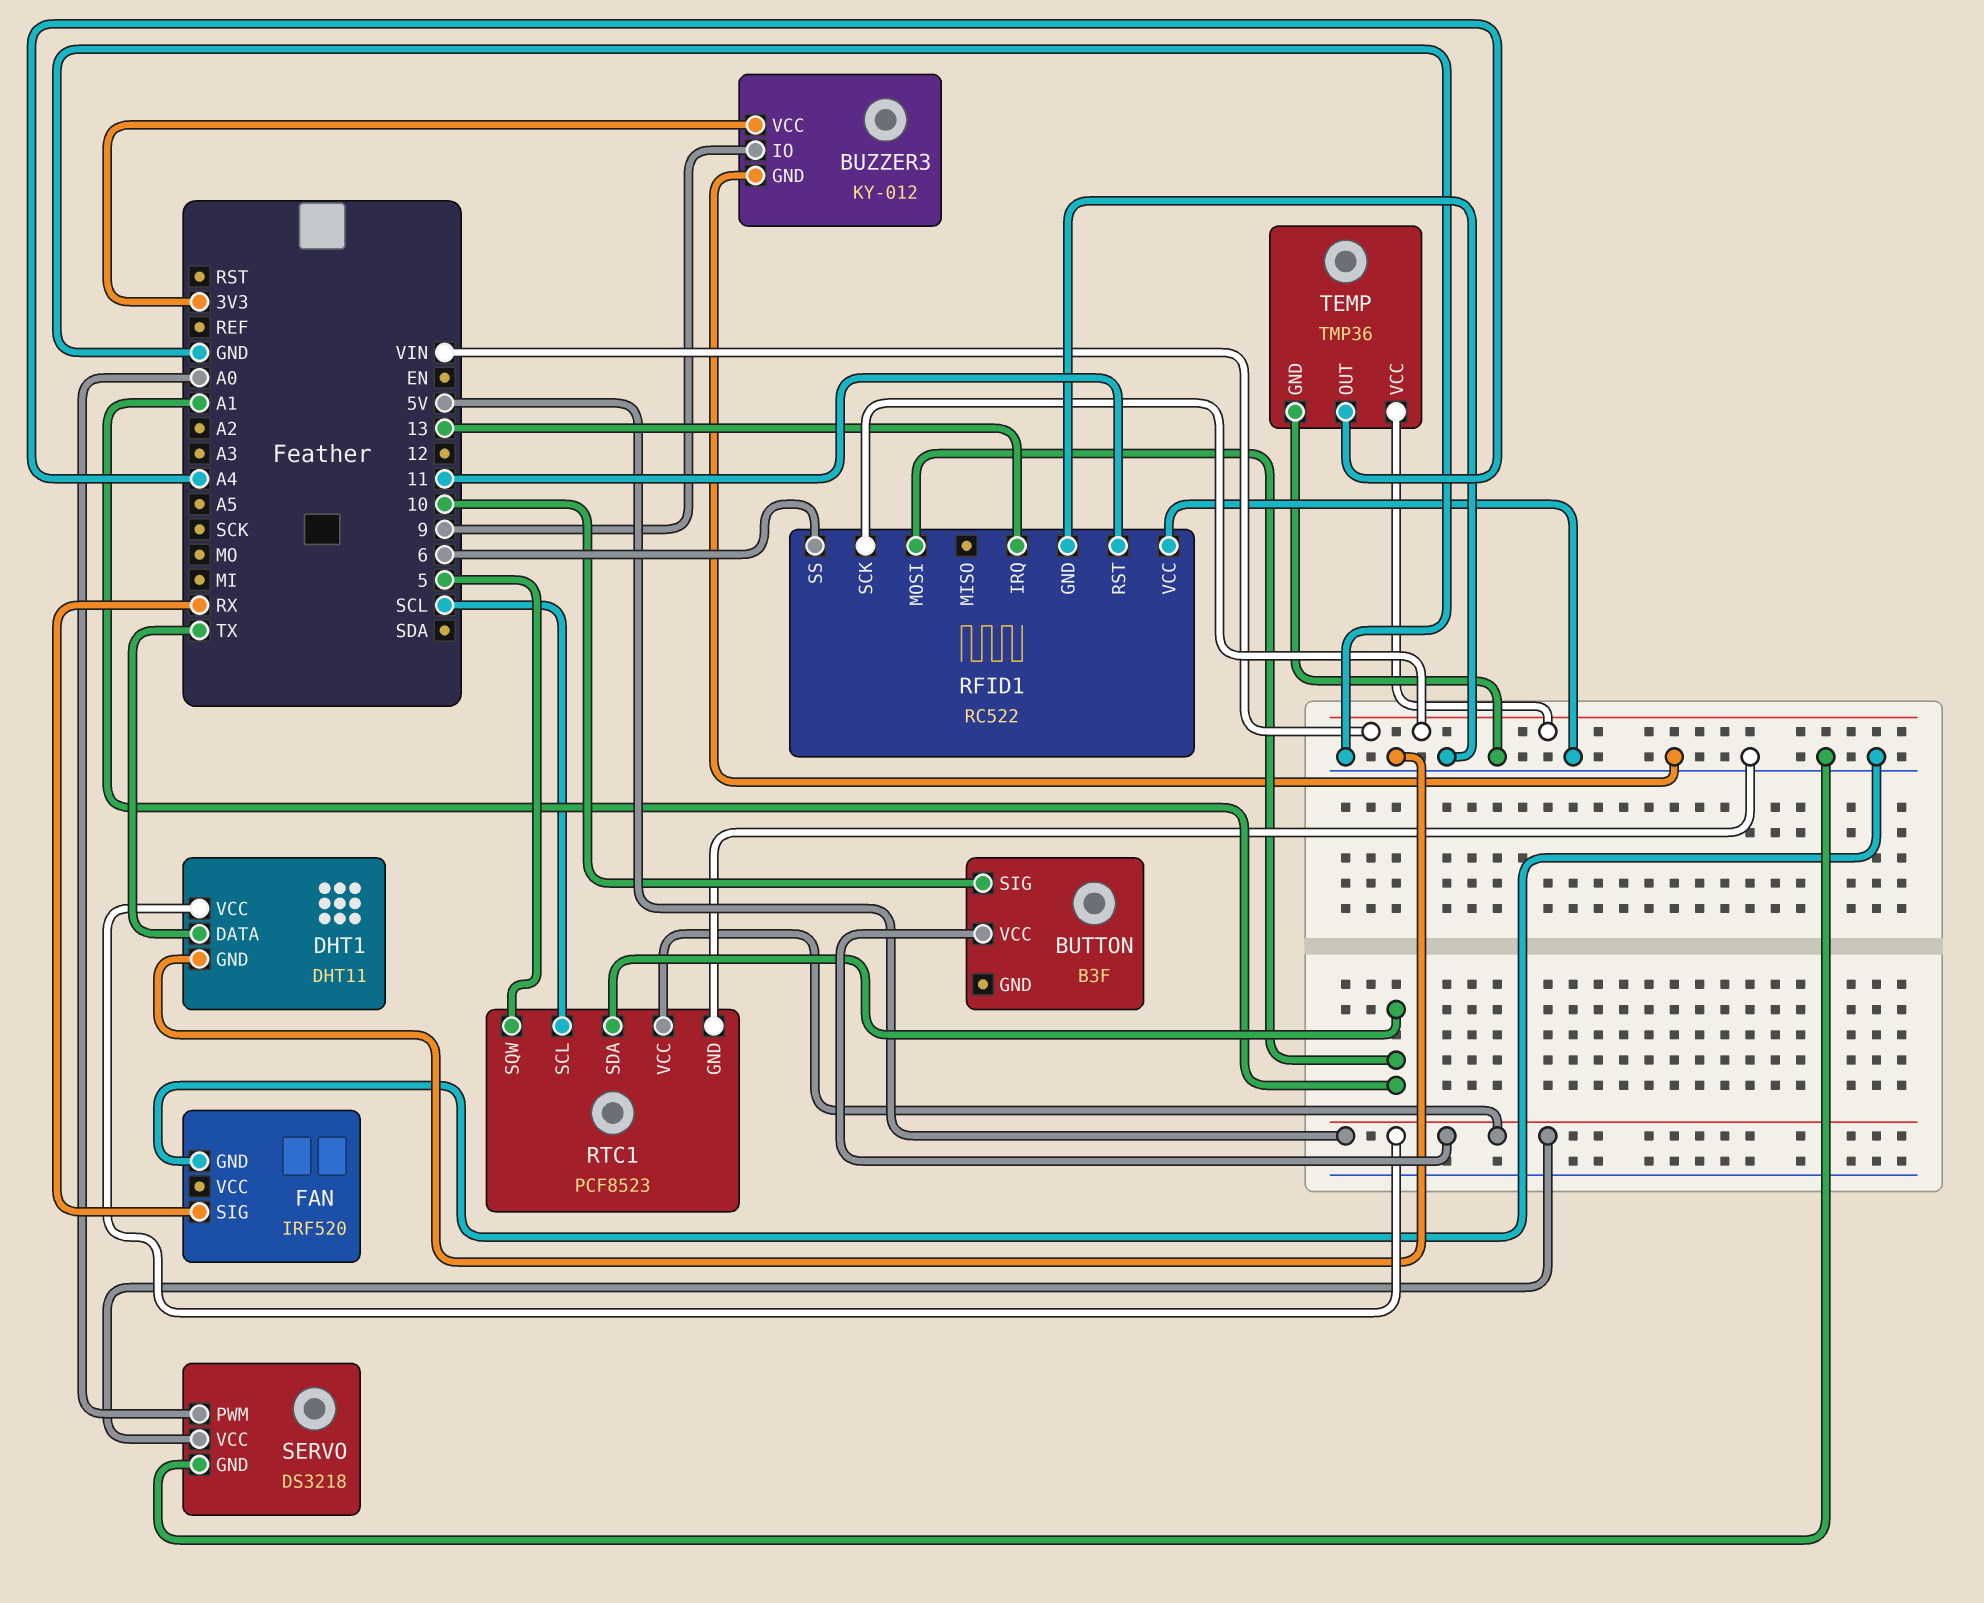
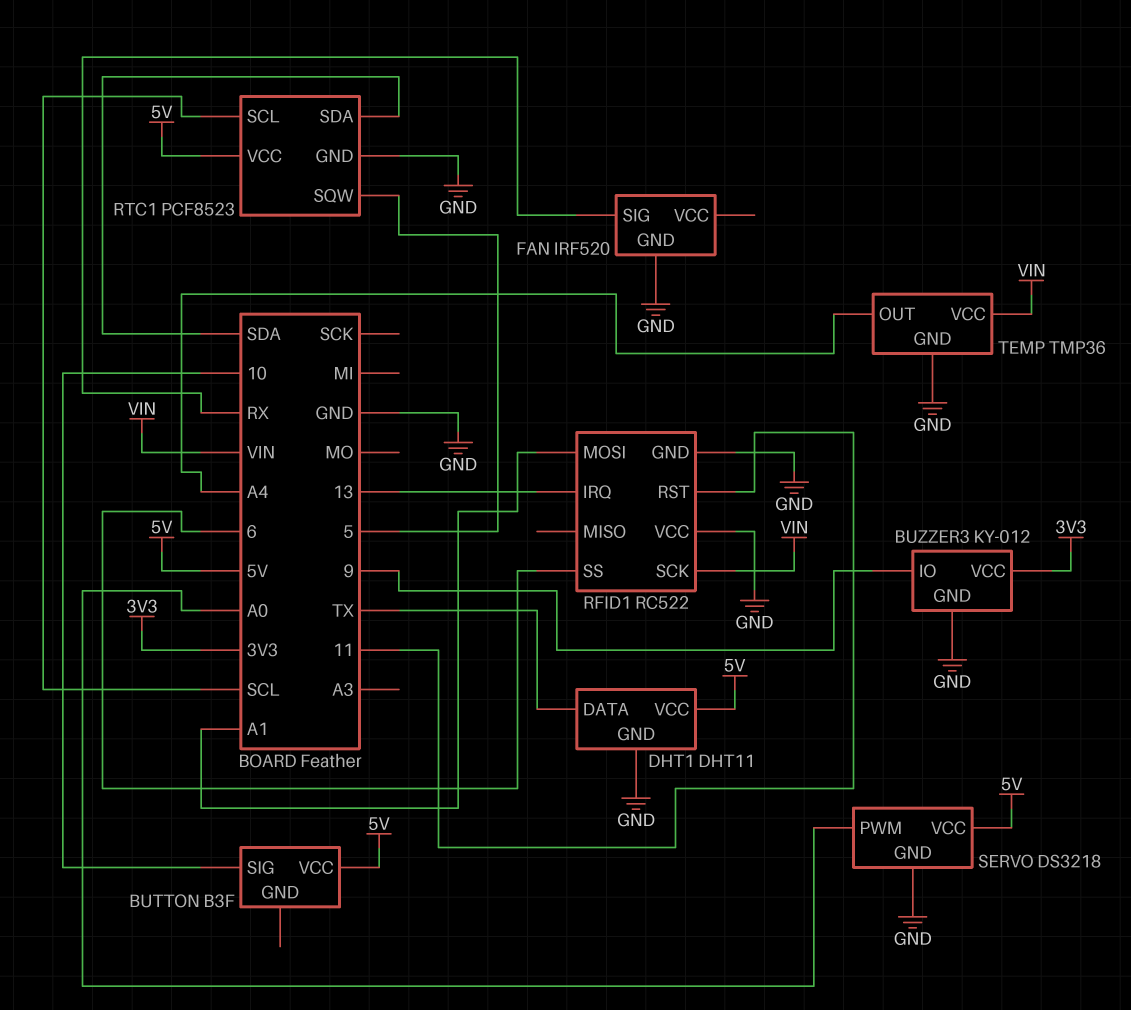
RTC1 pin SDA: A1 -> SDA

